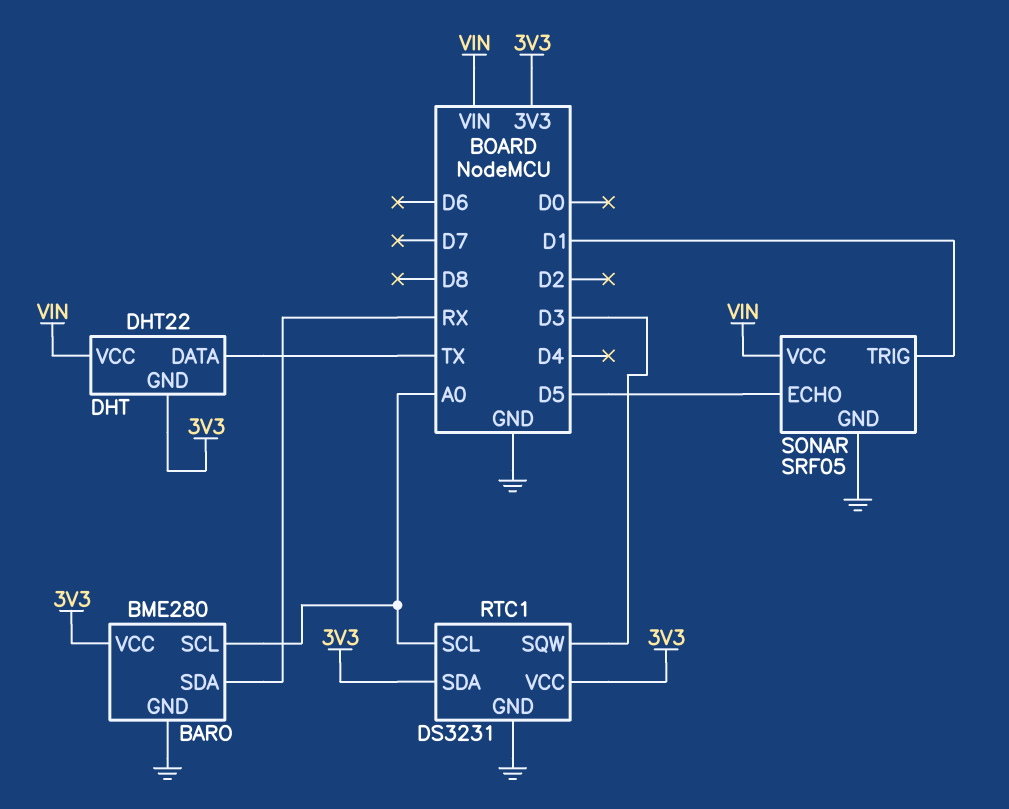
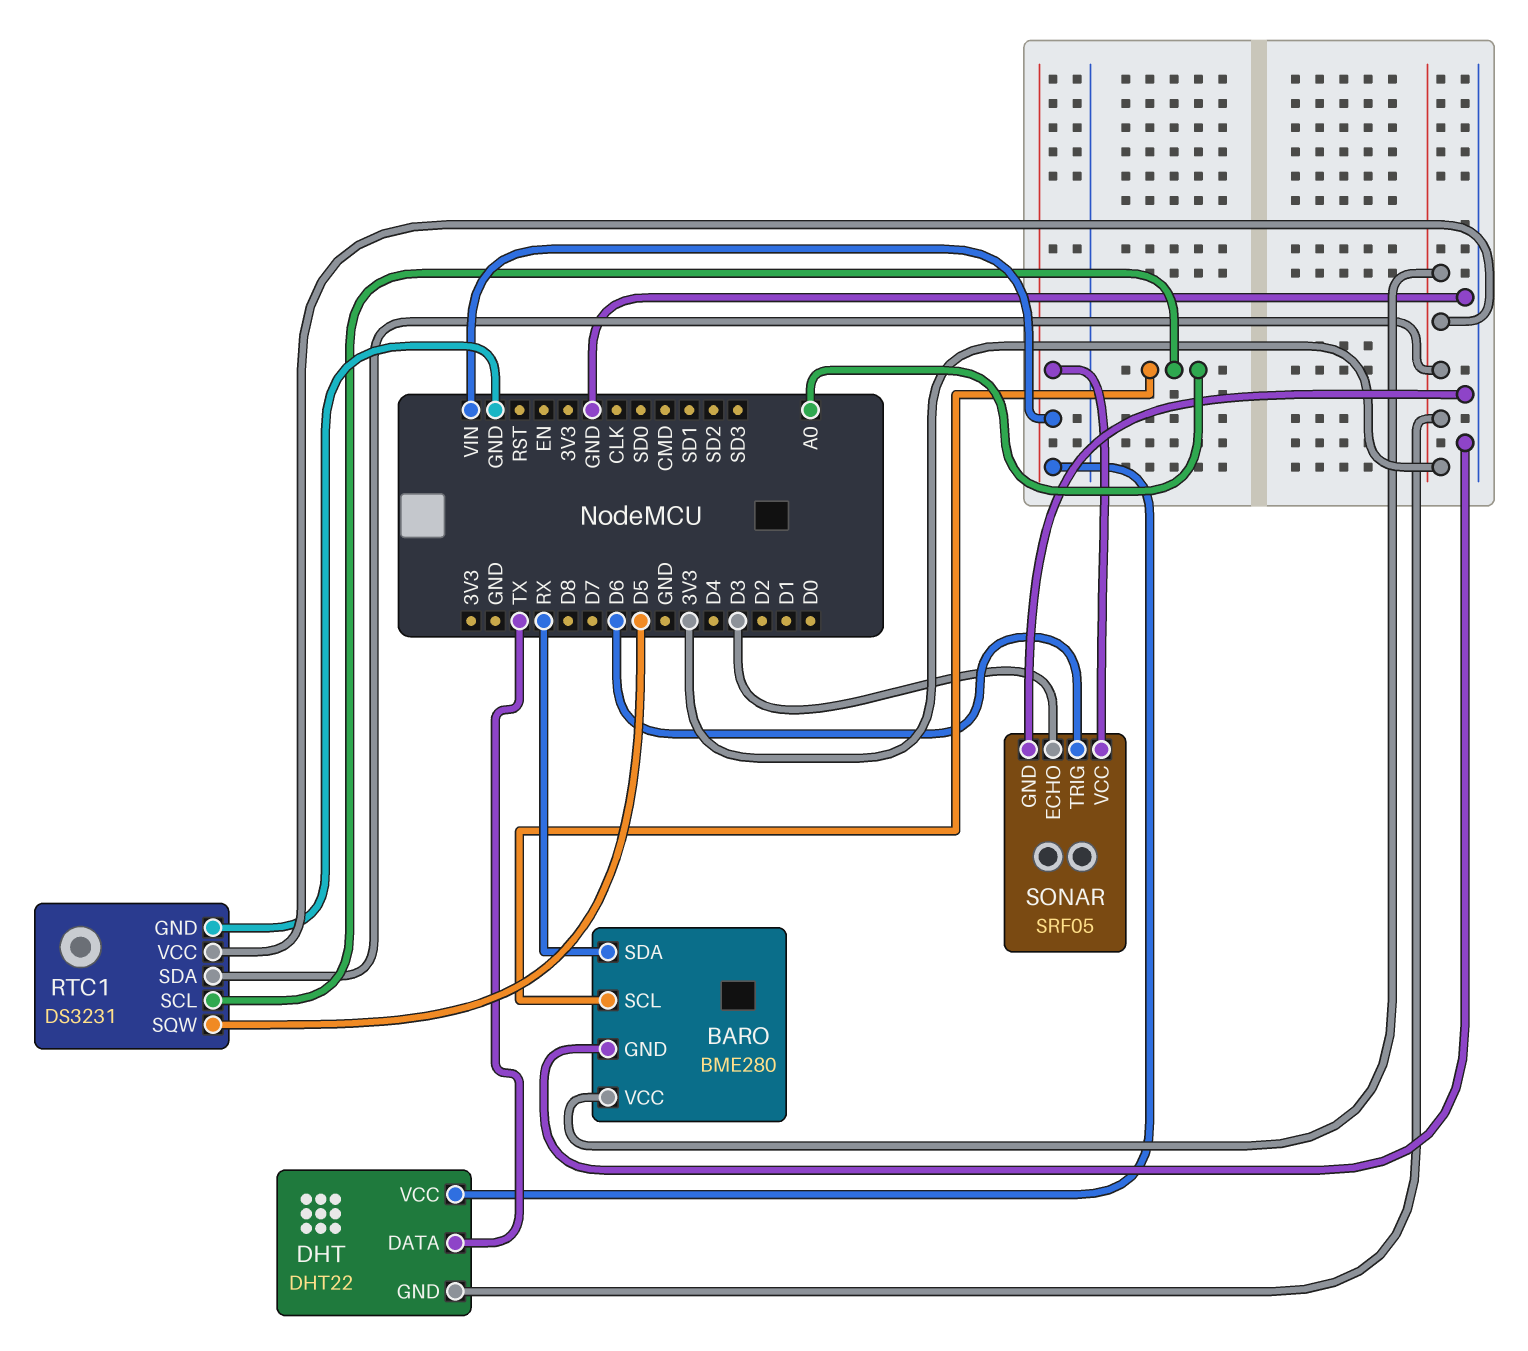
RTC1 pin SQW: D3 -> D5
SONAR pin ECHO: D5 -> D3
SONAR pin TRIG: D1 -> D6

